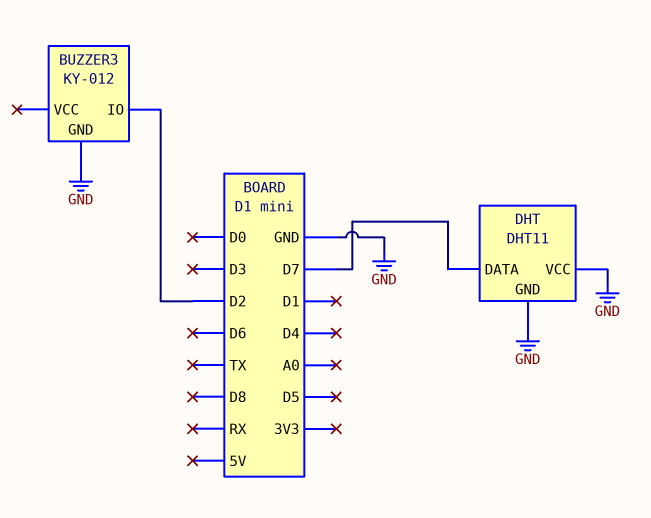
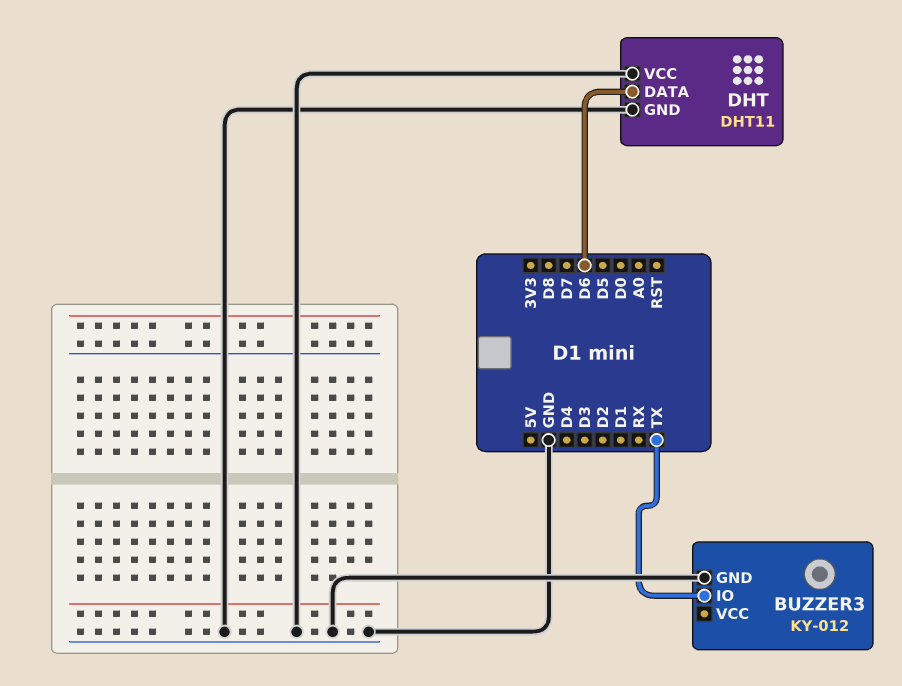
BUZZER3 pin IO: D2 -> TX
DHT pin DATA: D7 -> D6

